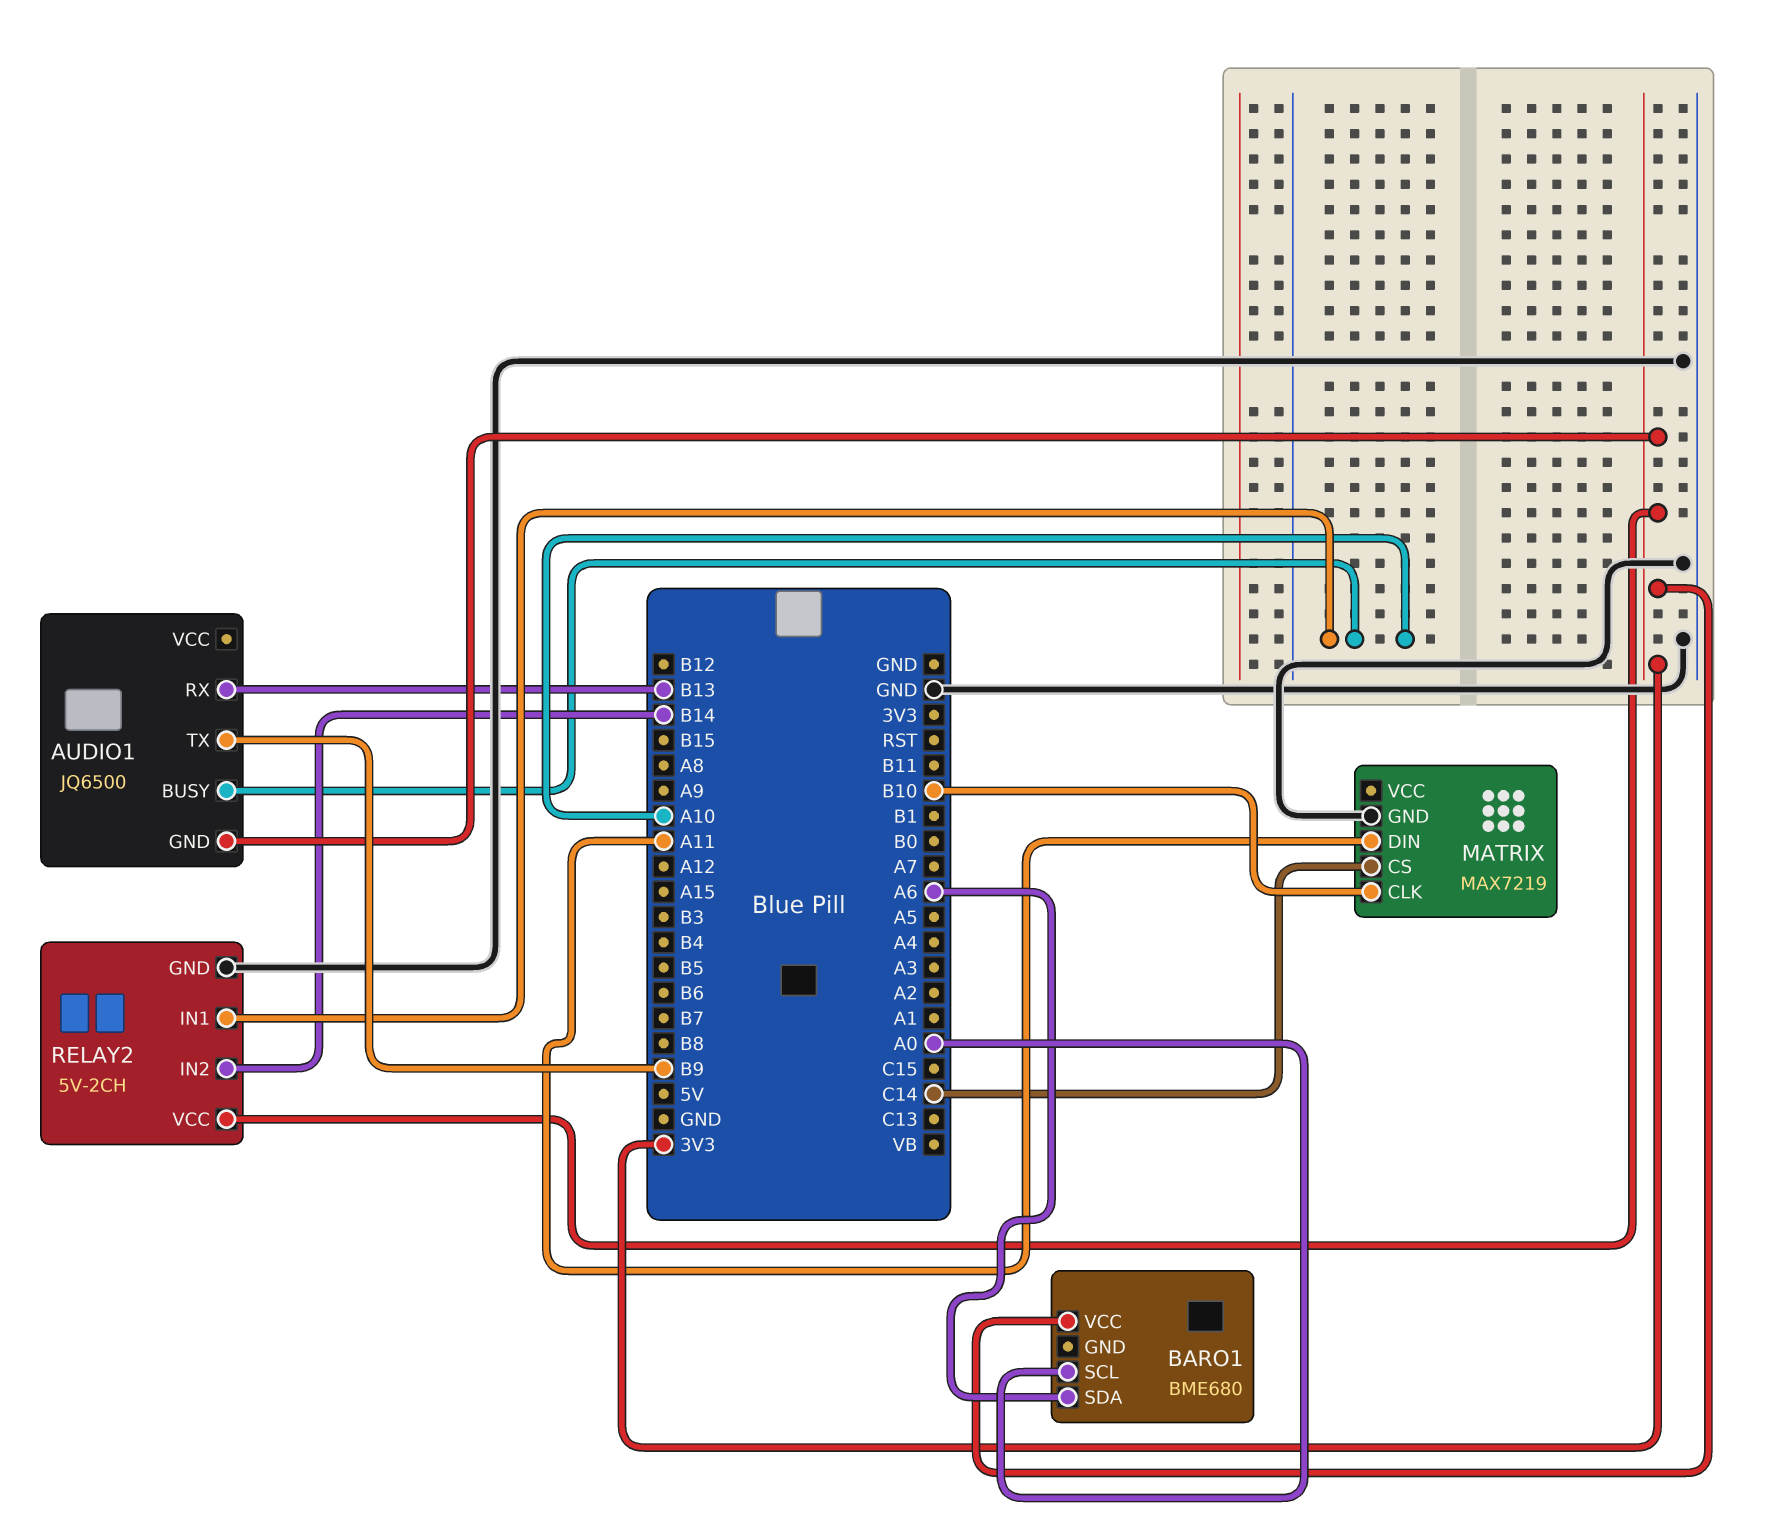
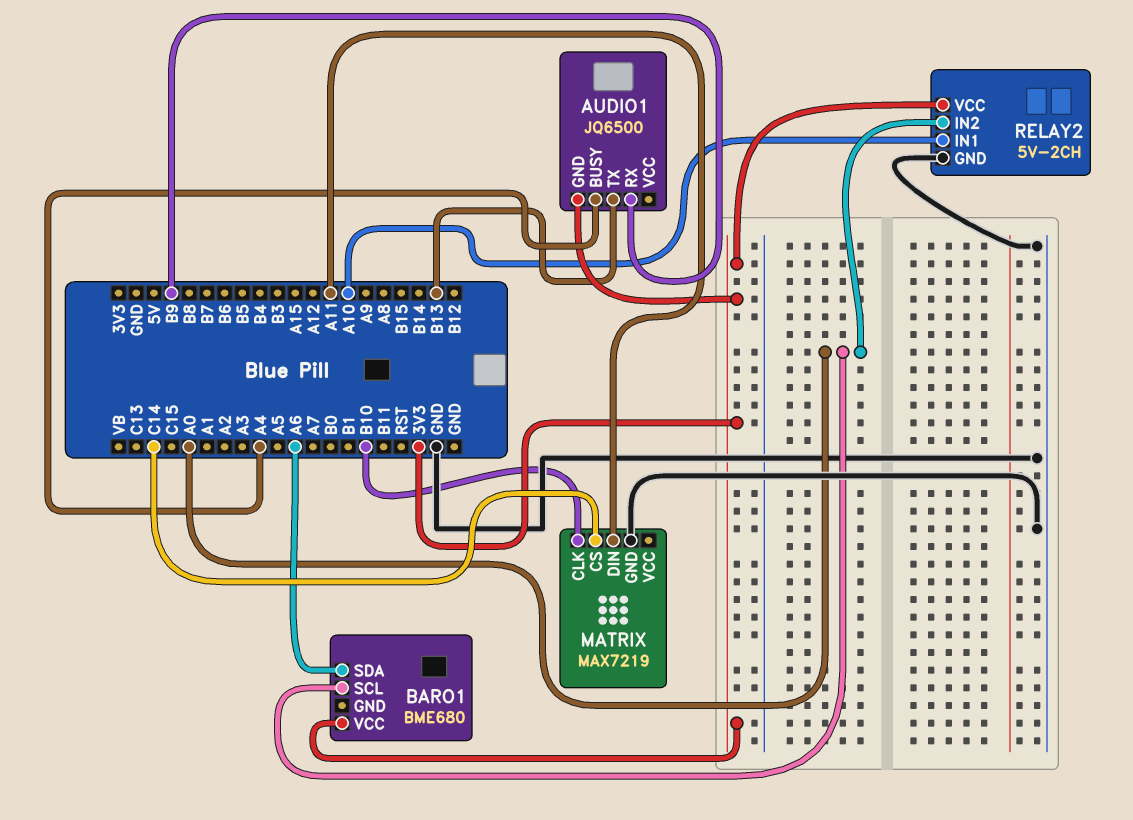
AUDIO1 pin BUSY: A10 -> A4
AUDIO1 pin RX: B13 -> B9
AUDIO1 pin TX: B9 -> B13
RELAY2 pin IN2: B14 -> A0

